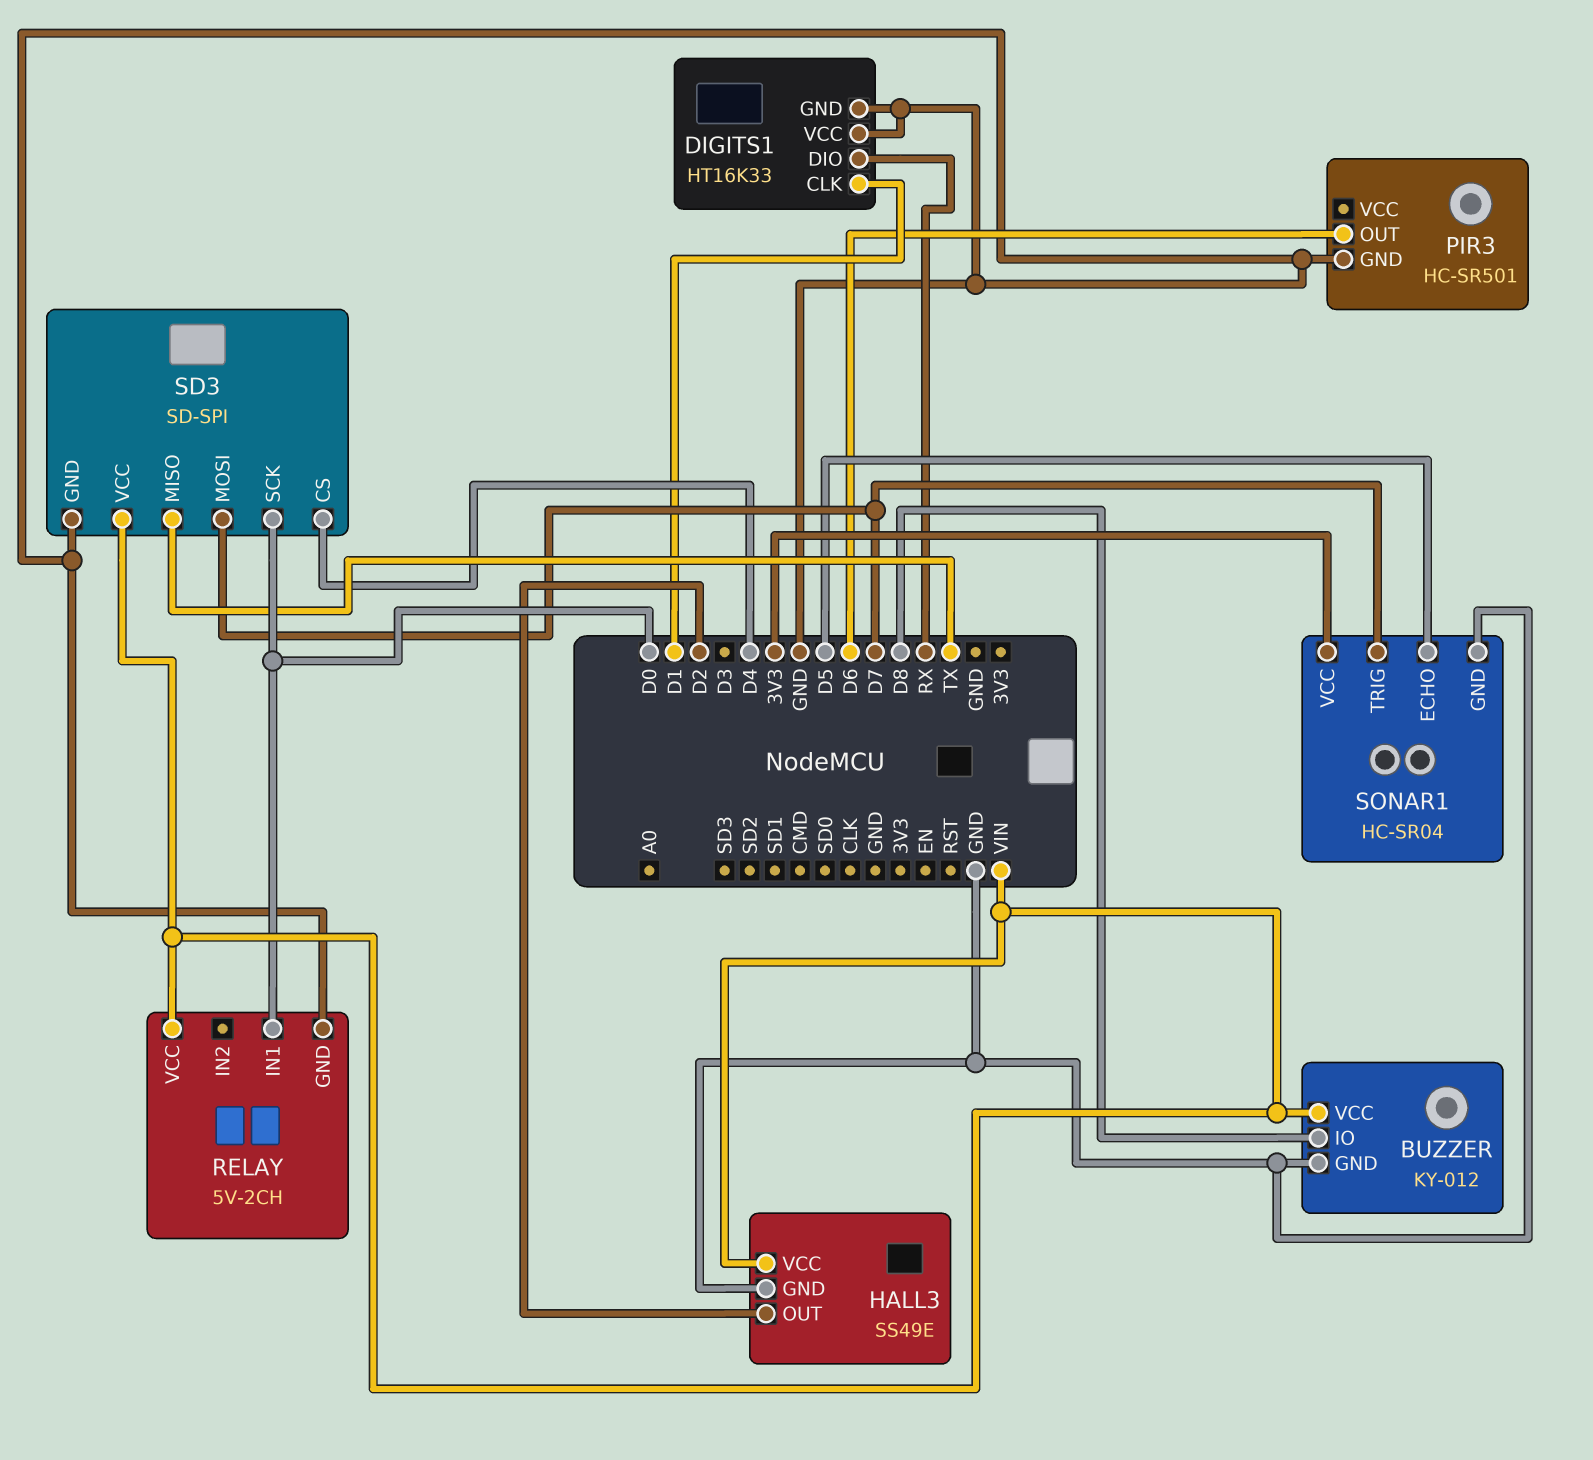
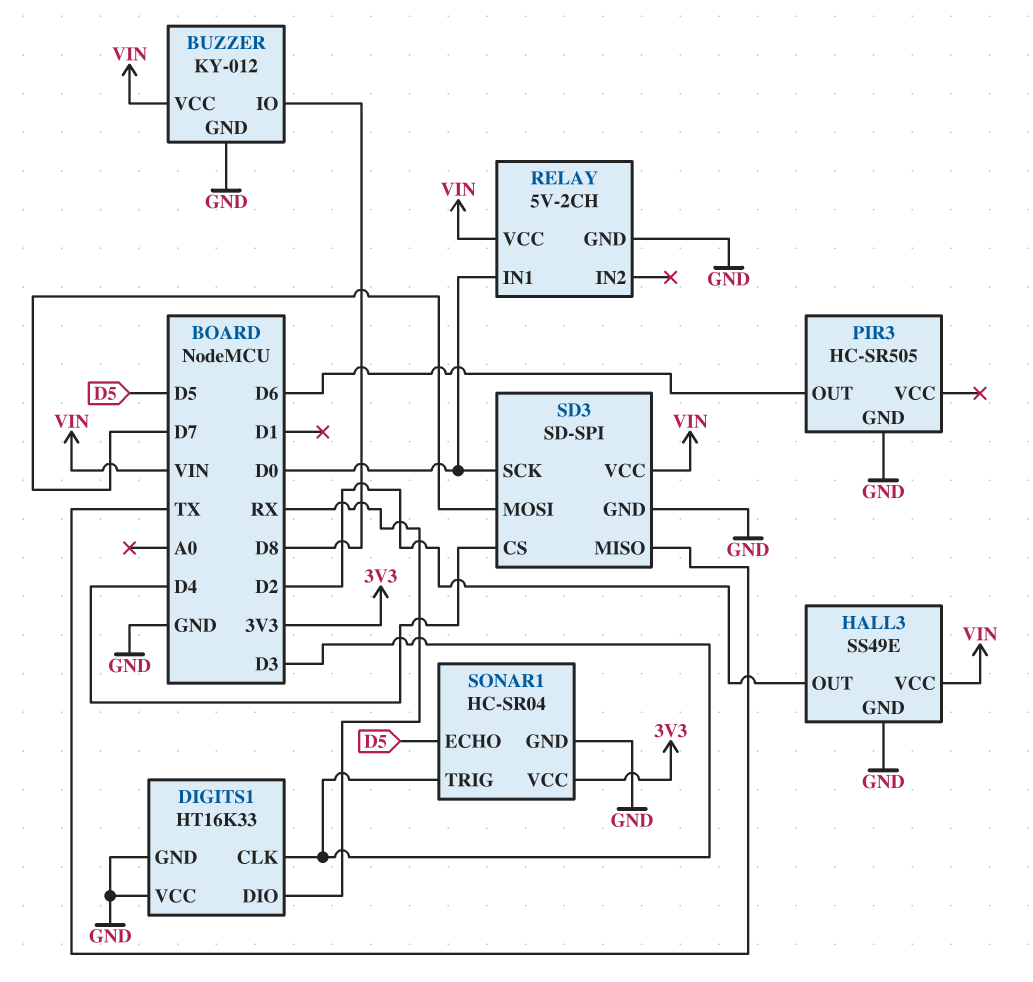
DIGITS1 pin CLK: D1 -> D3
PIR3: HC-SR501 -> HC-SR505
SONAR1 pin TRIG: D7 -> D3

